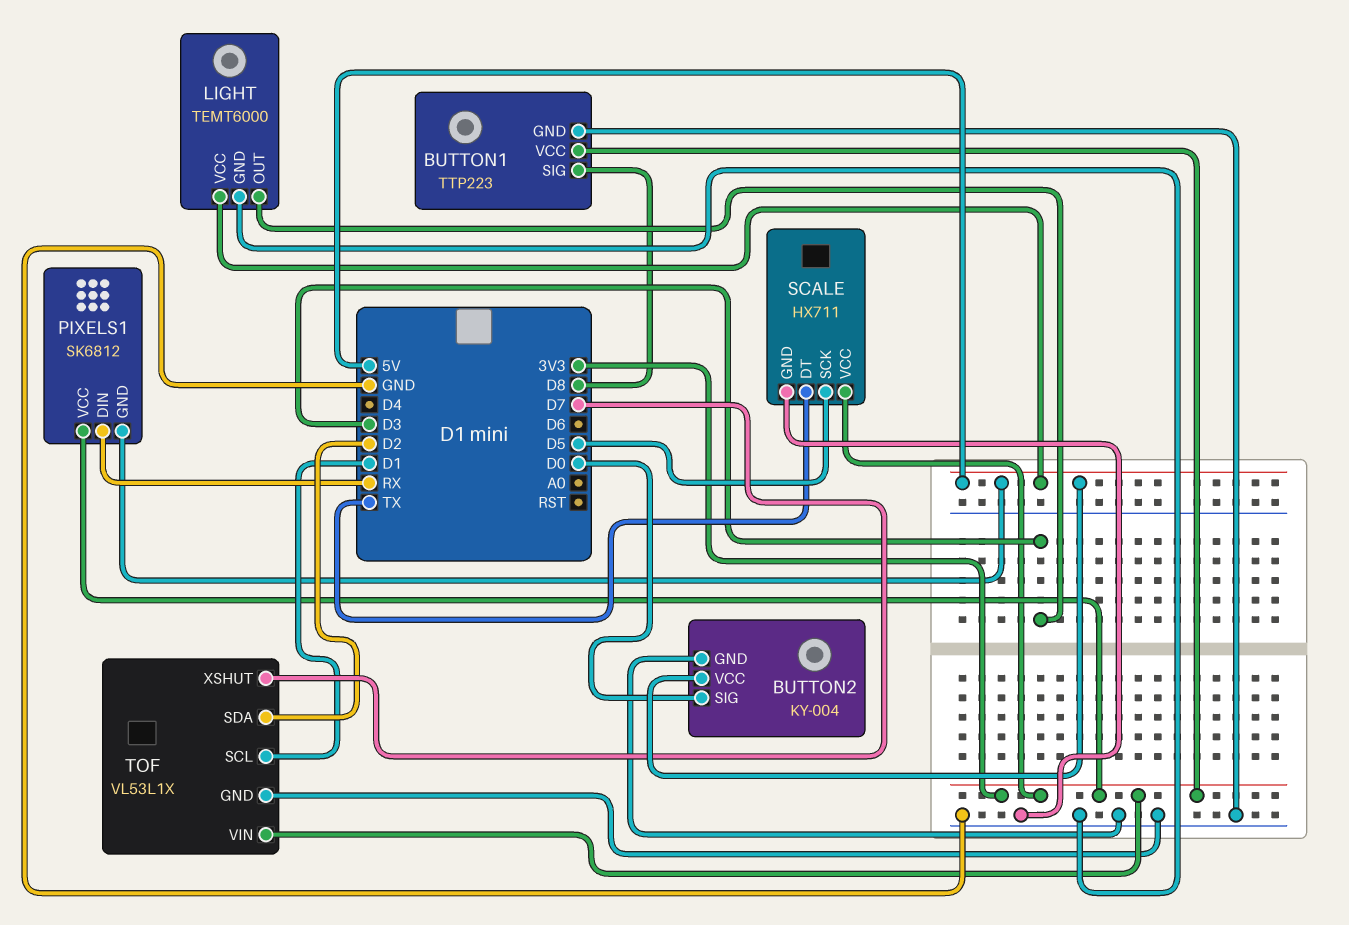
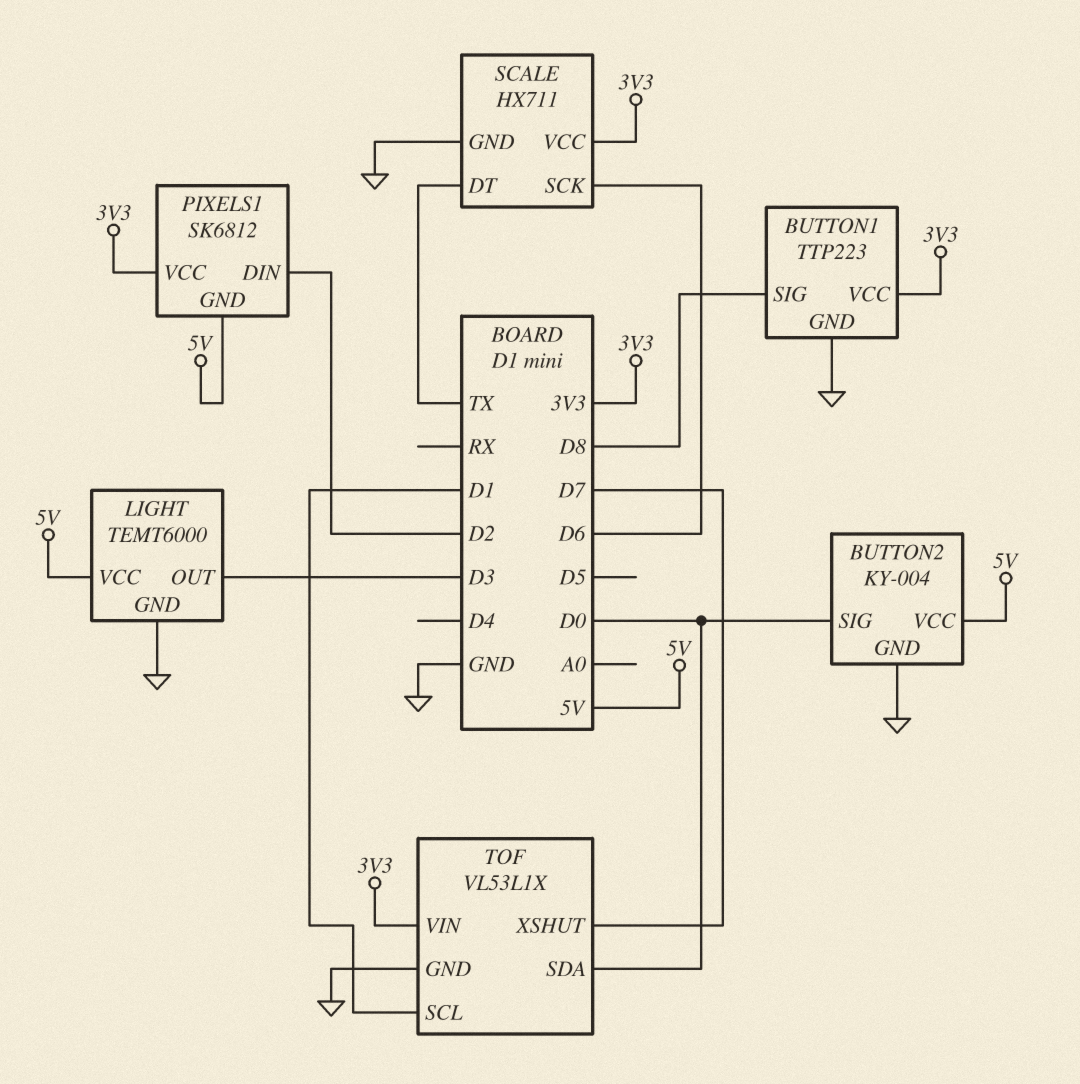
PIXELS1 pin DIN: RX -> D2
SCALE pin SCK: D5 -> D6
TOF pin SDA: D2 -> D0

